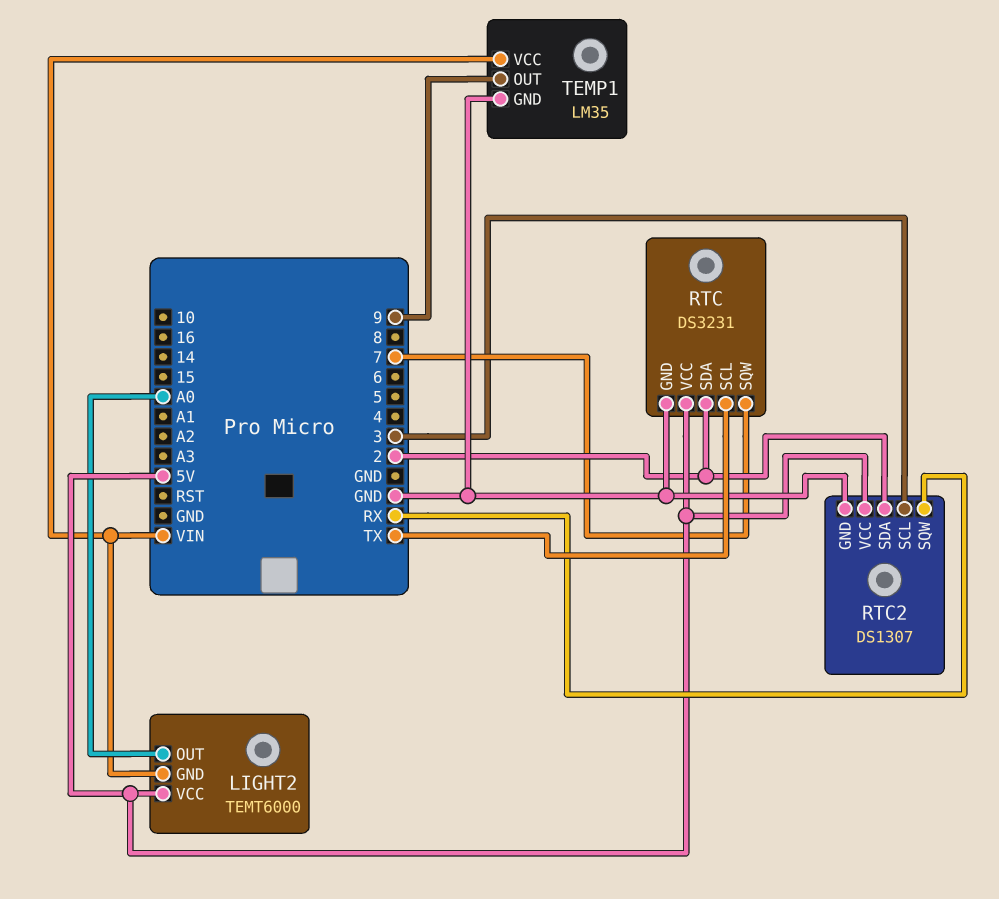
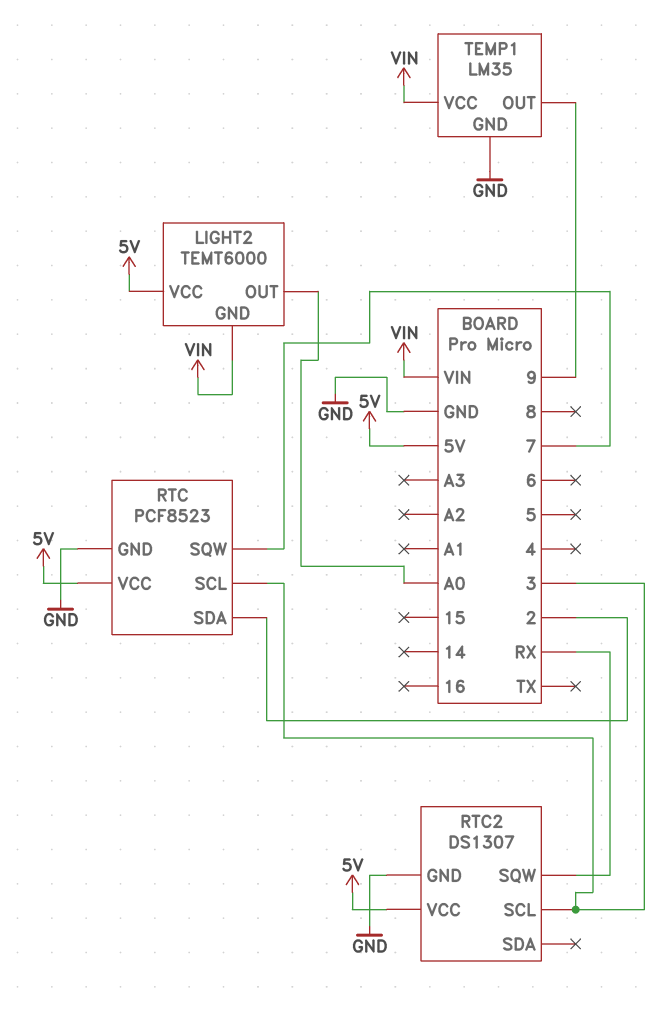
RTC: DS3231 -> PCF8523
RTC pin SCL: TX -> 3
RTC2 pin SDA: 2 -> none

